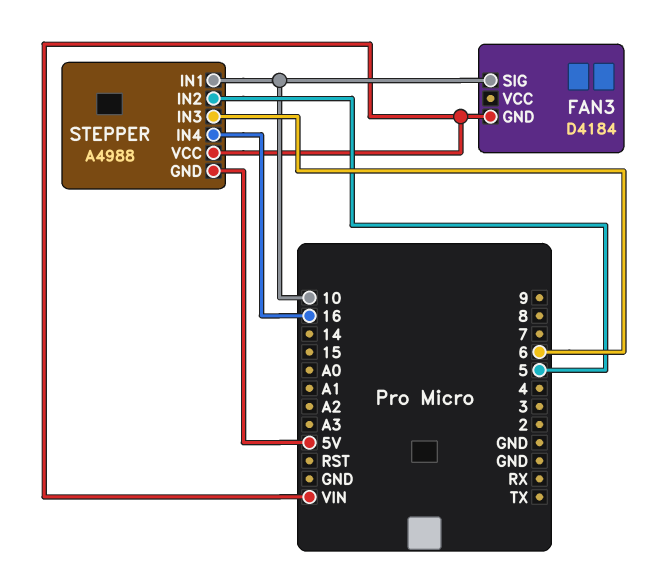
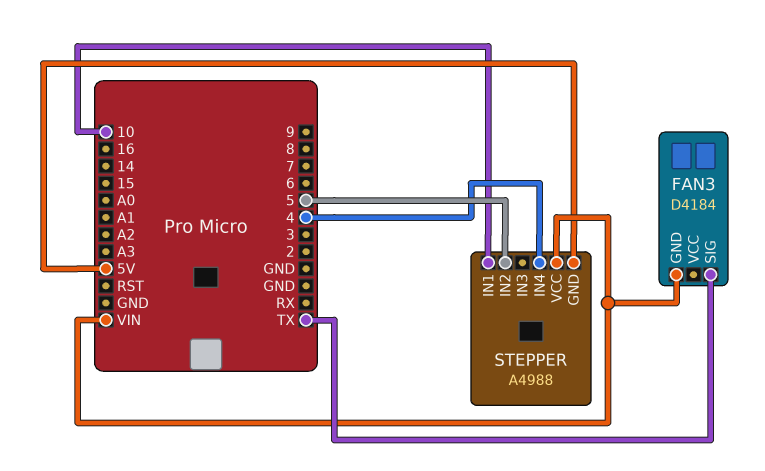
FAN3 pin SIG: 10 -> TX
STEPPER pin IN3: 6 -> none
STEPPER pin IN4: 16 -> 4

